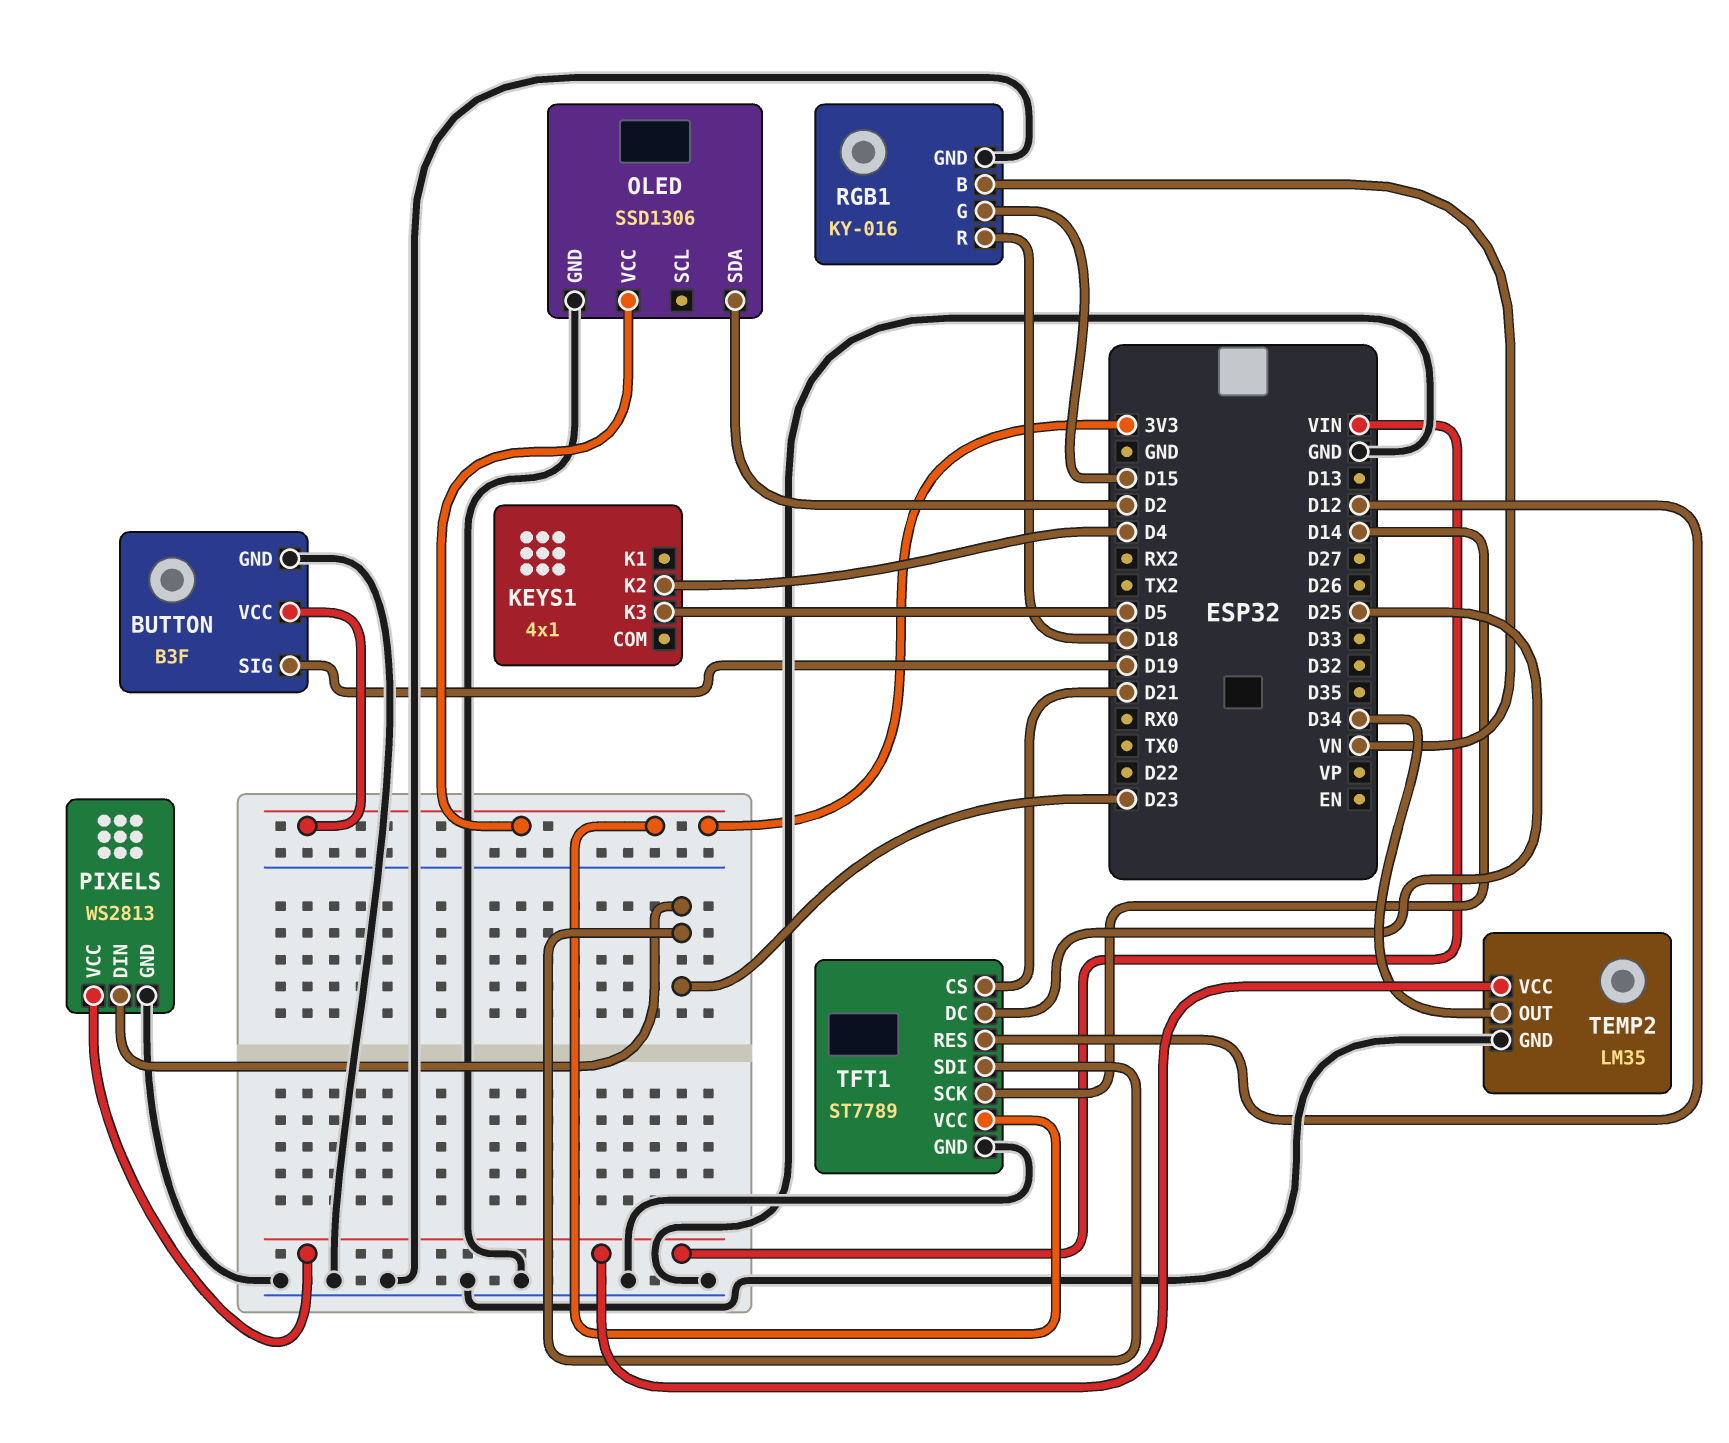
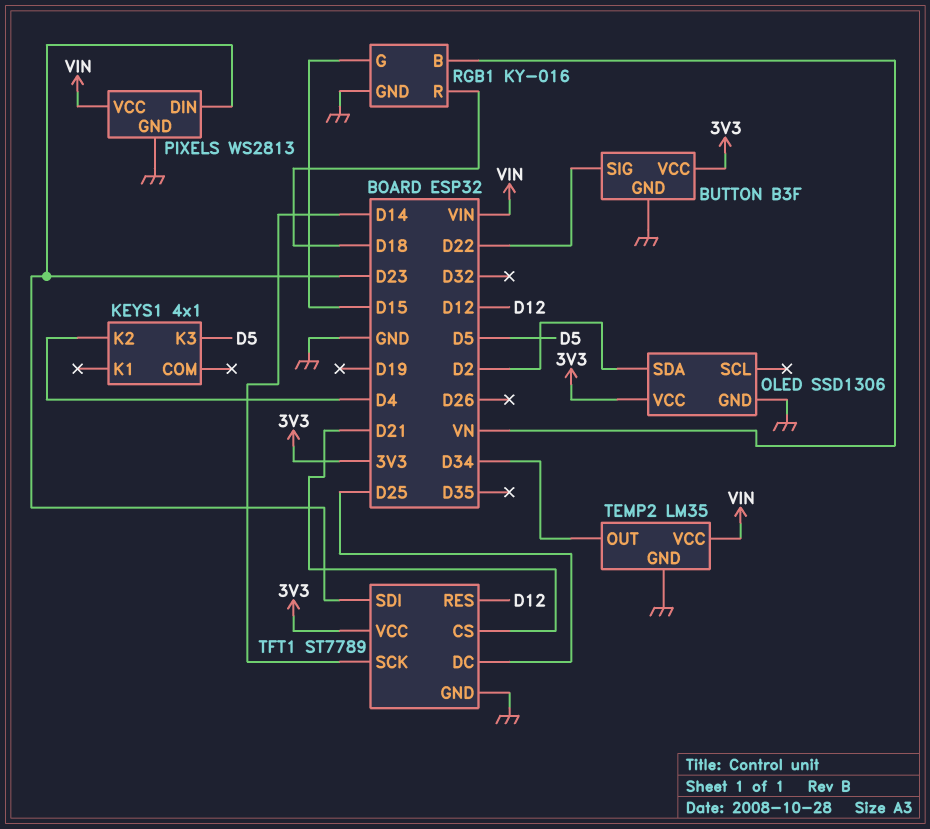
BUTTON pin SIG: D19 -> D22

